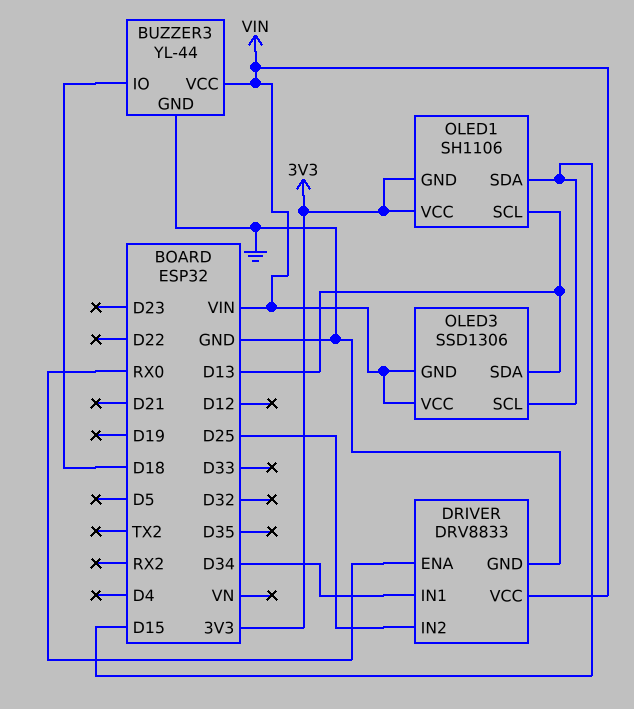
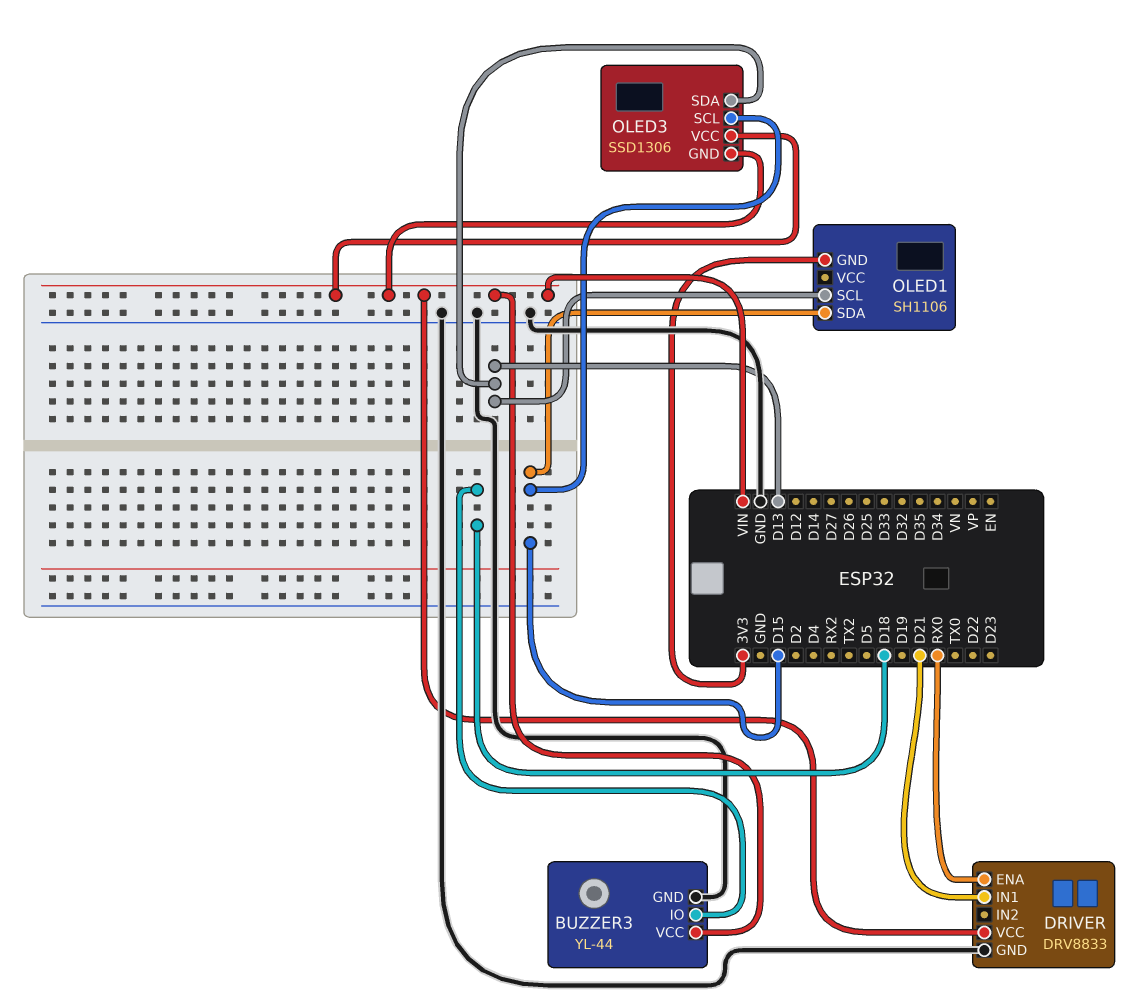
DRIVER pin IN1: D34 -> D21
DRIVER pin IN2: D25 -> none
OLED1 pin VCC: 3V3 -> none

